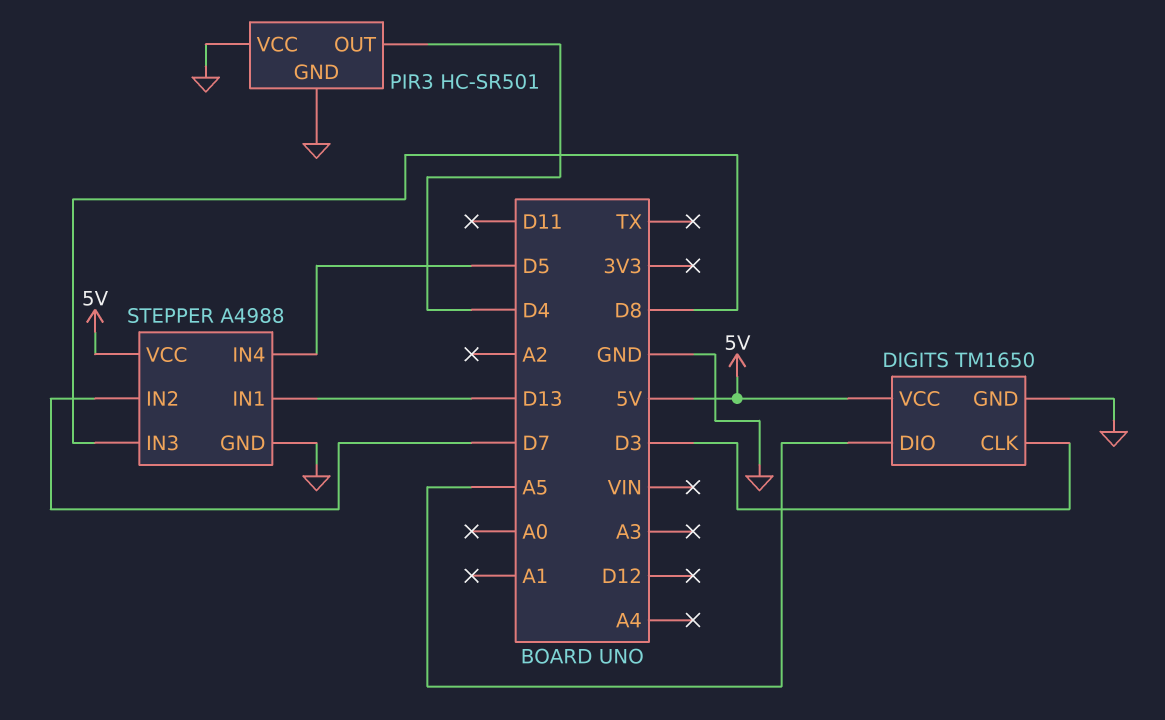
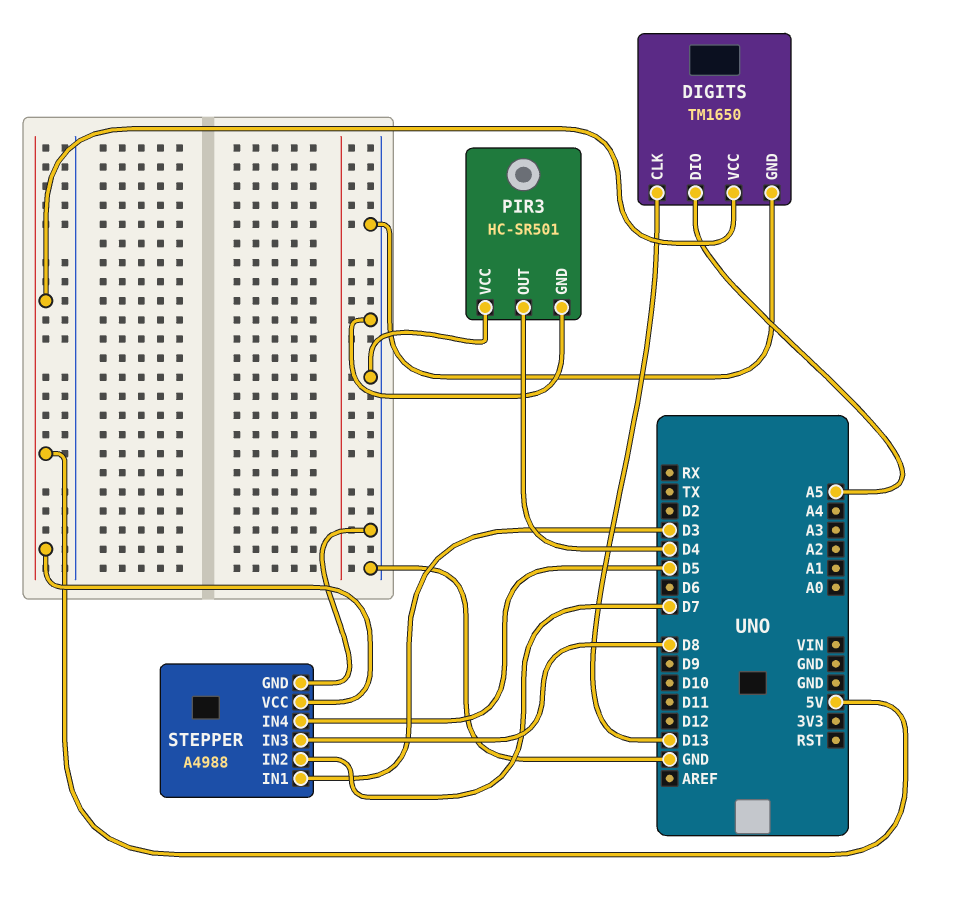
DIGITS pin CLK: D3 -> D13
STEPPER pin IN1: D13 -> D3

